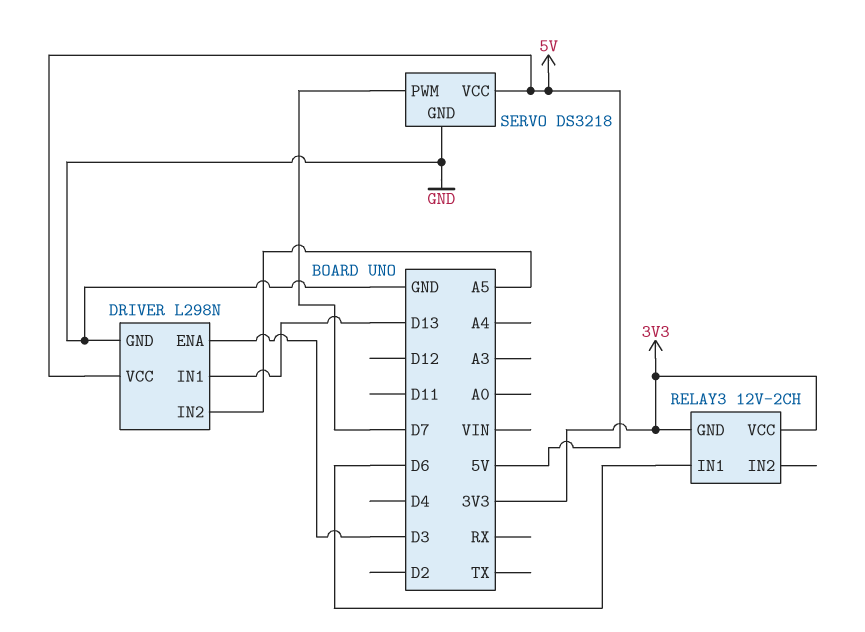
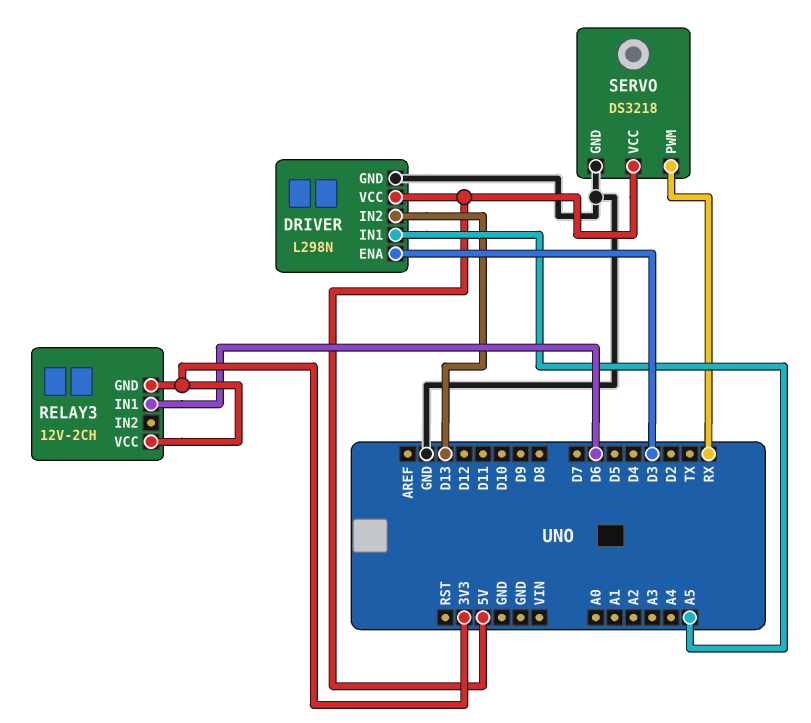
DRIVER pin IN1: D13 -> A5
DRIVER pin IN2: A5 -> D13
SERVO pin PWM: D7 -> RX

